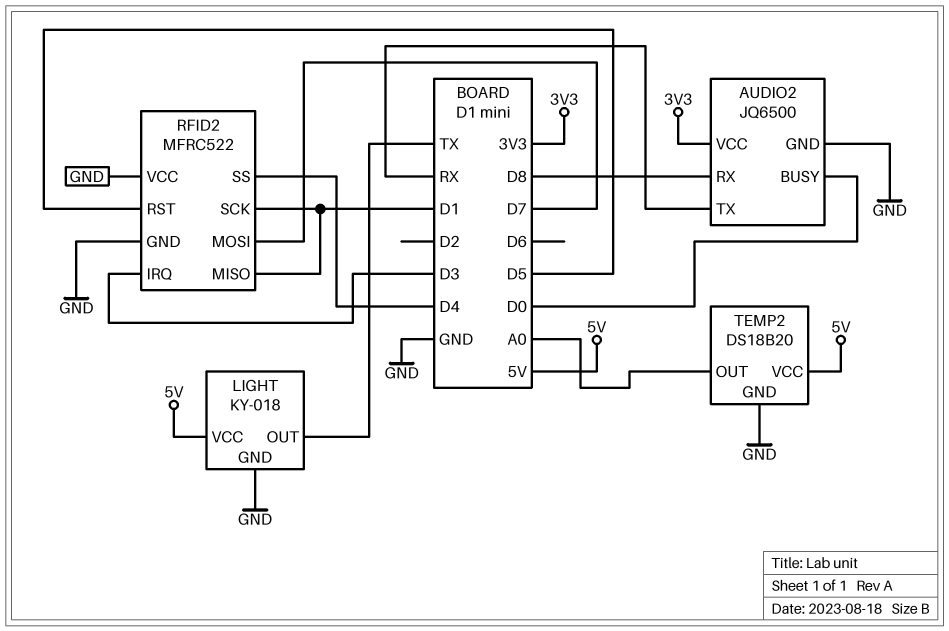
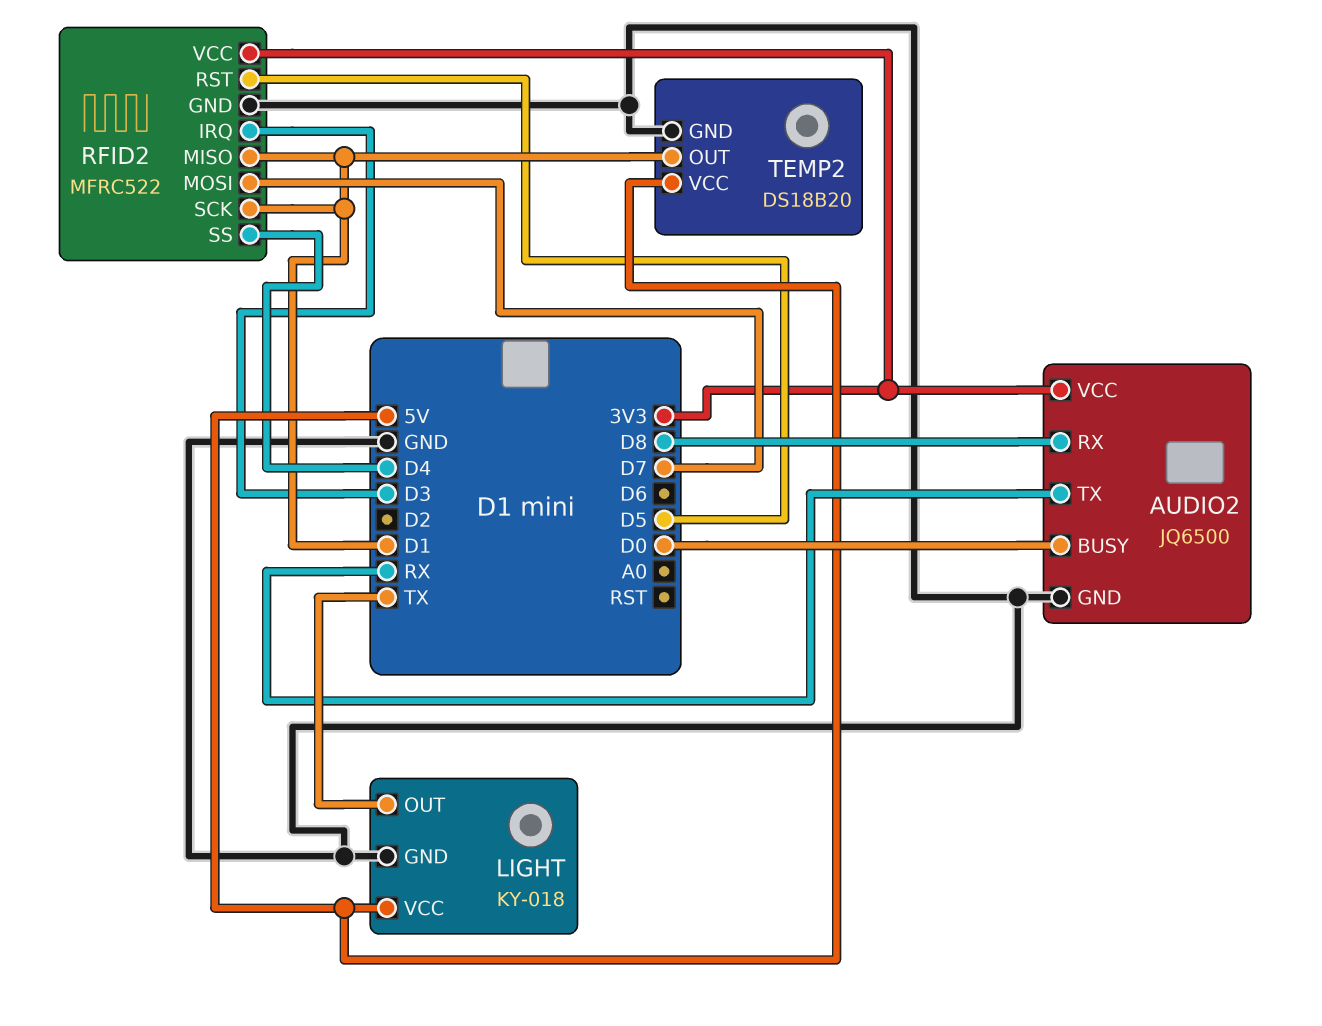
RFID2 pin VCC: GND -> 3V3
TEMP2 pin OUT: A0 -> D1

